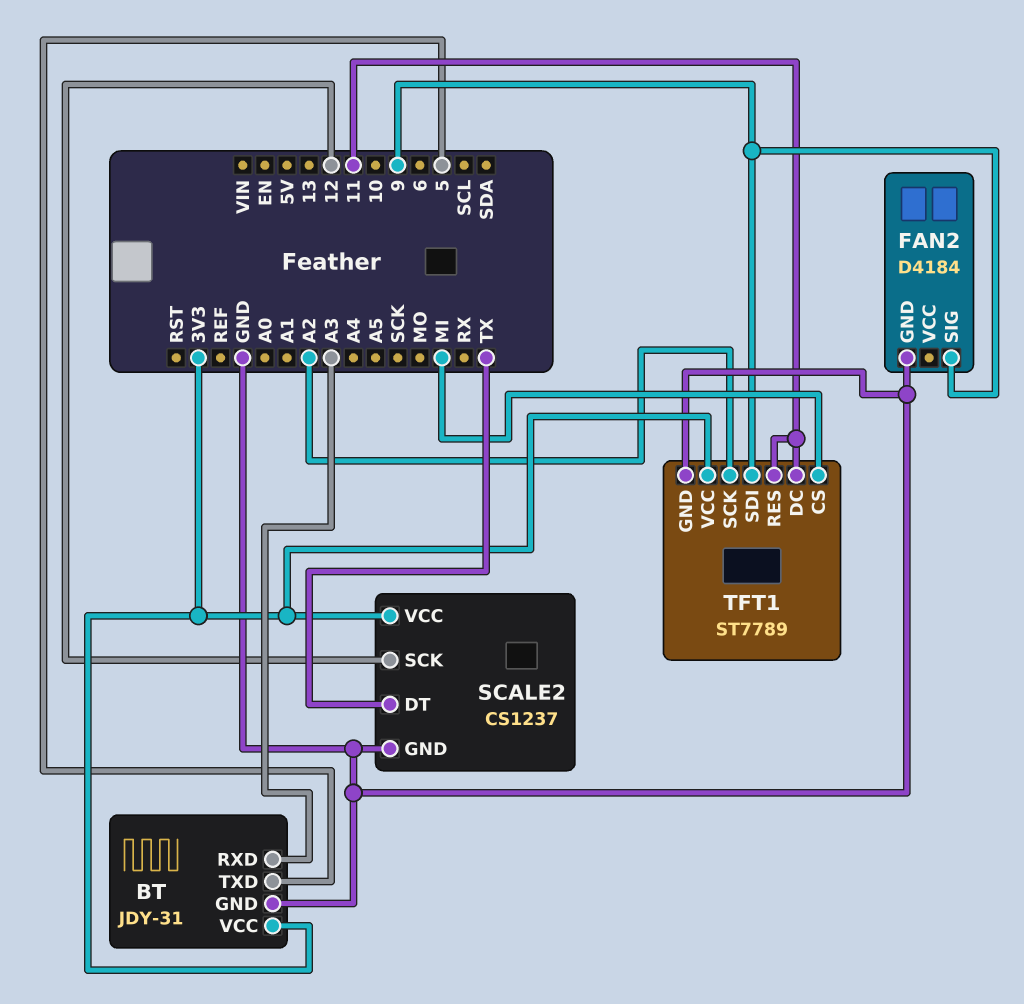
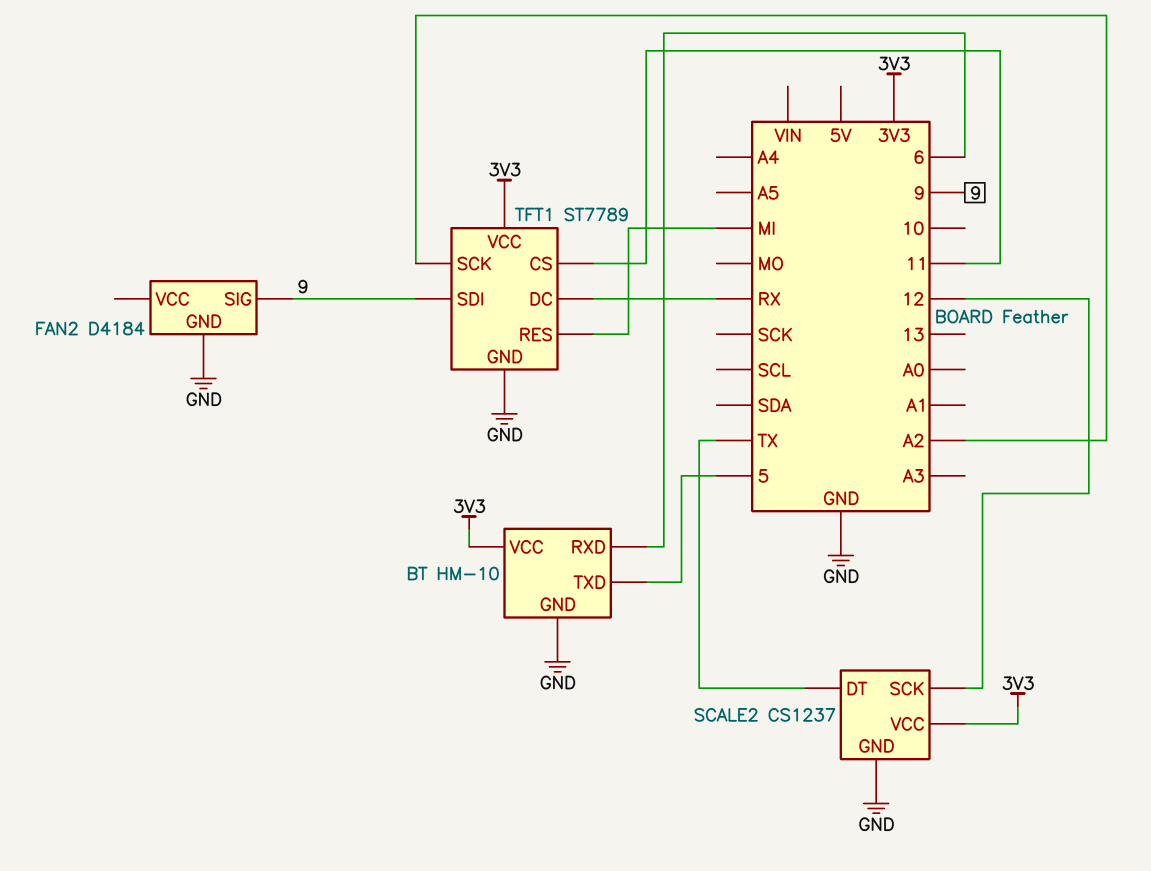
BT: JDY-31 -> HM-10
BT pin RXD: A3 -> 6
TFT1 pin CS: MI -> 11
TFT1 pin DC: 11 -> RX
TFT1 pin RES: 11 -> MI

